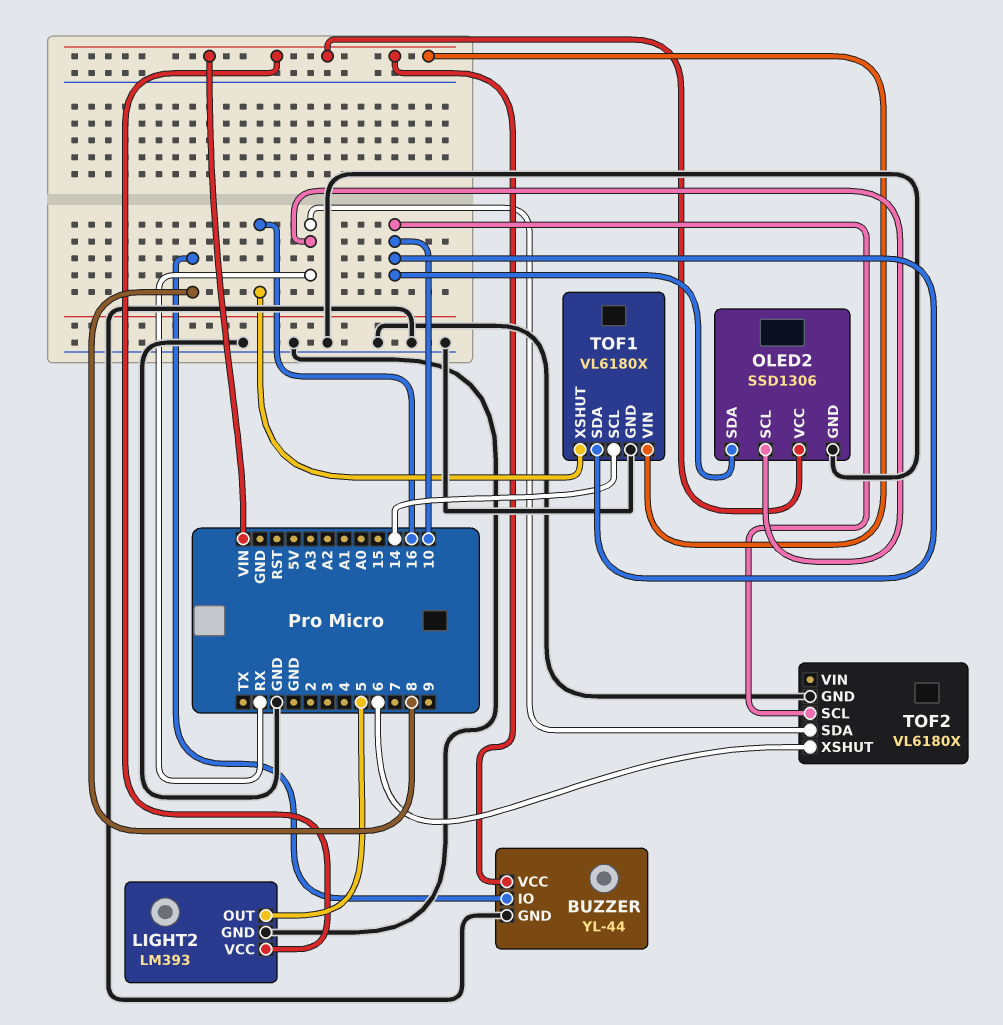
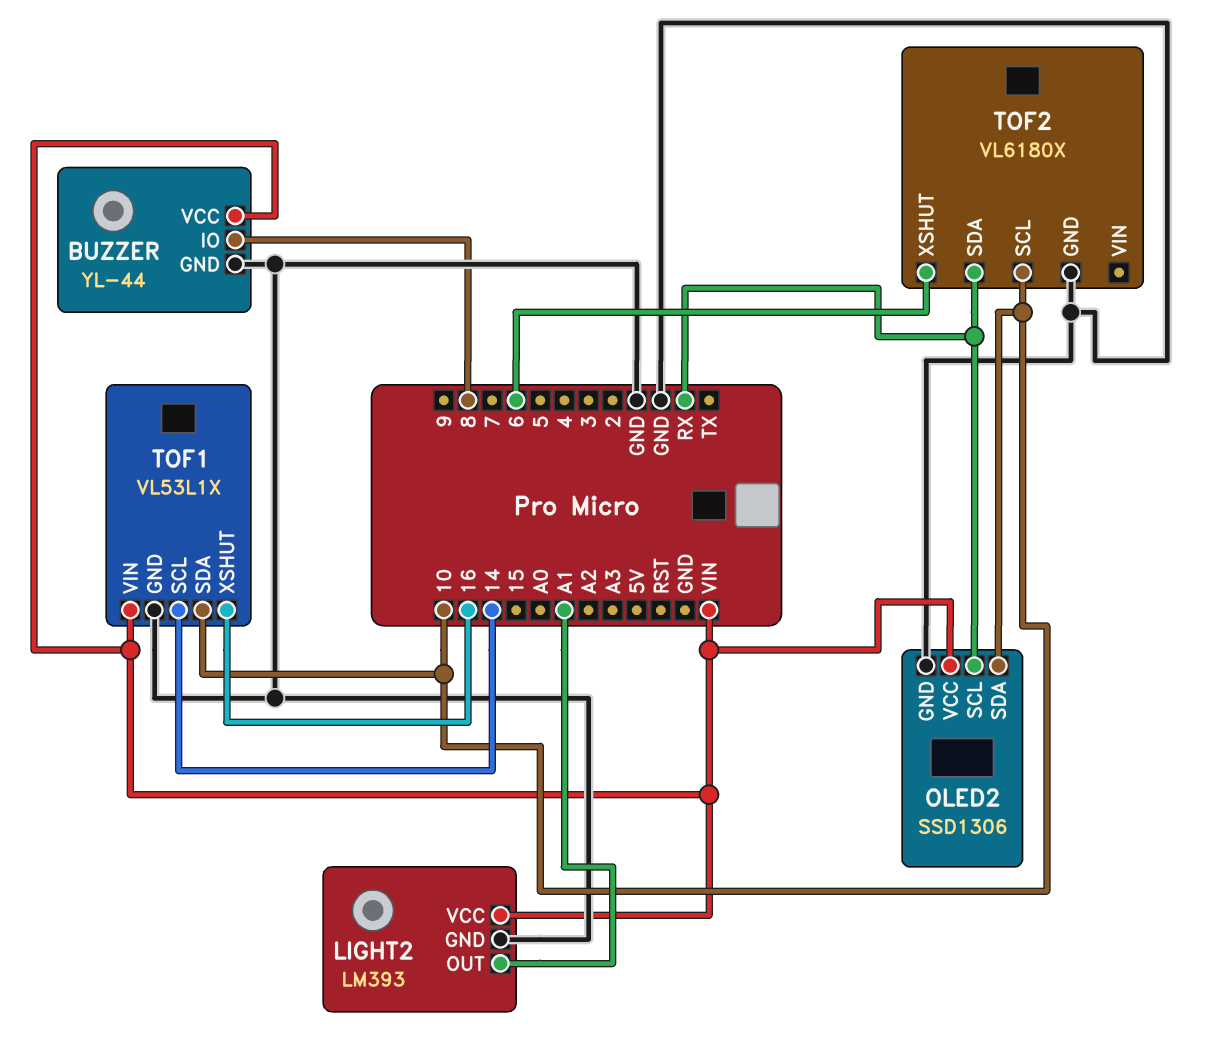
LIGHT2 pin OUT: 5 -> A1
TOF1: VL6180X -> VL53L1X

